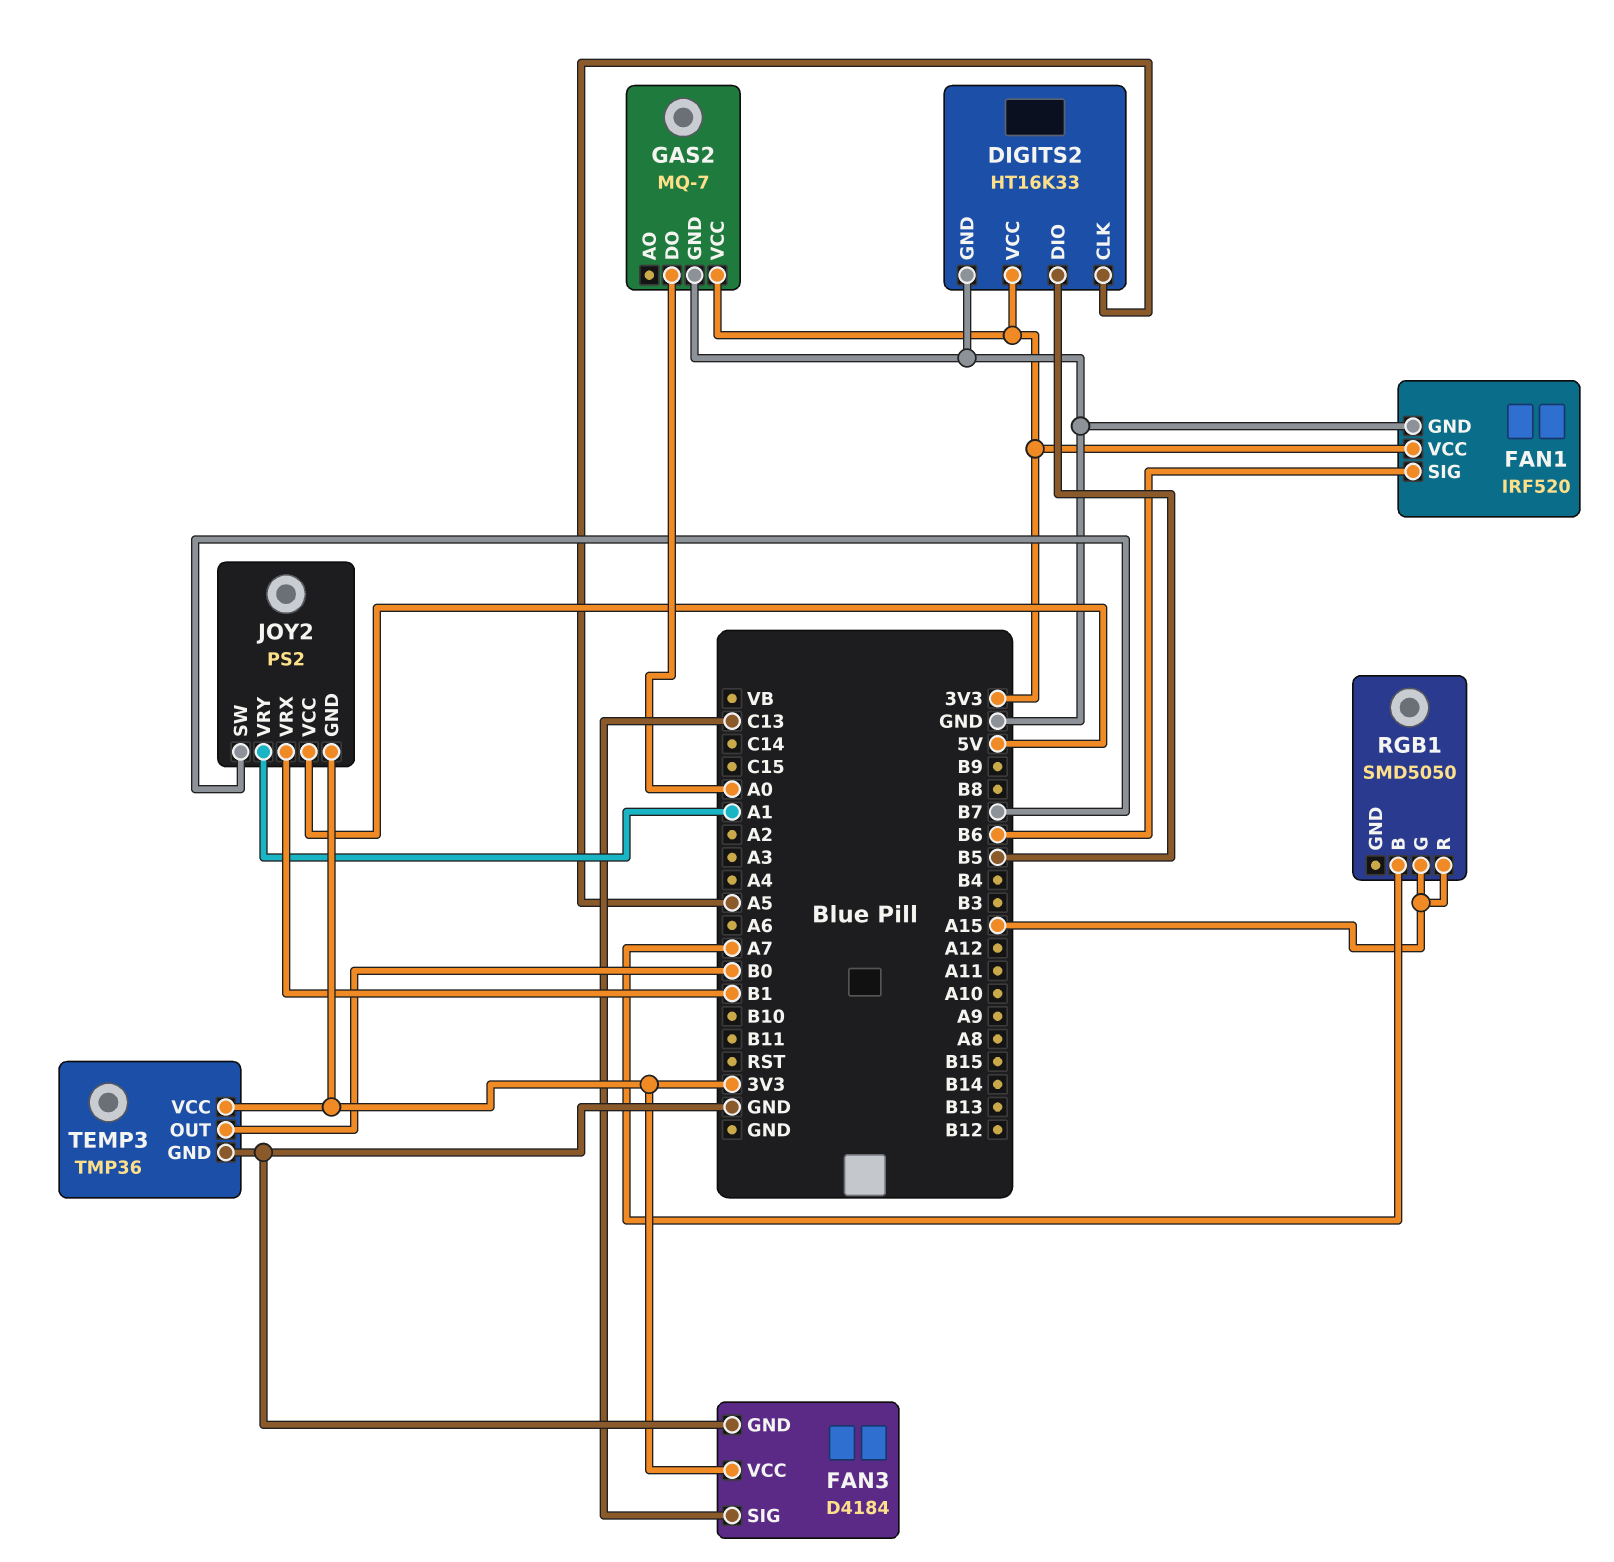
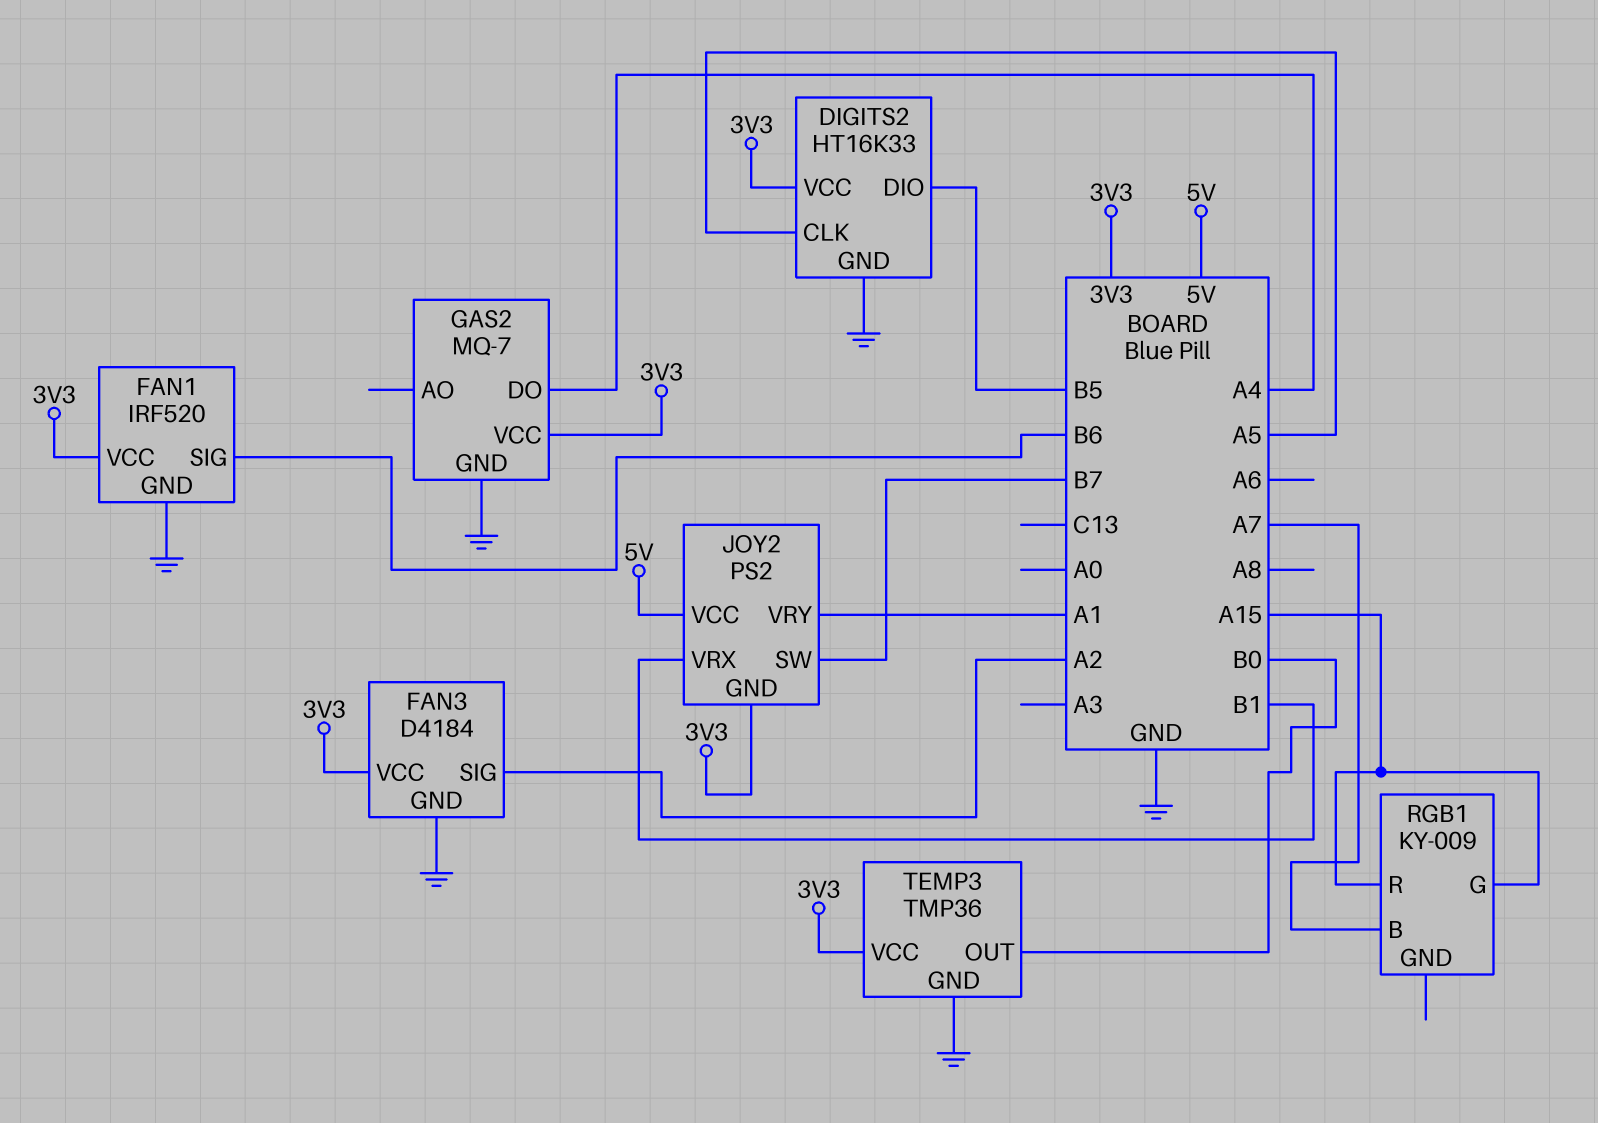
FAN3 pin SIG: C13 -> A2
GAS2 pin DO: A0 -> A4
RGB1: SMD5050 -> KY-009

